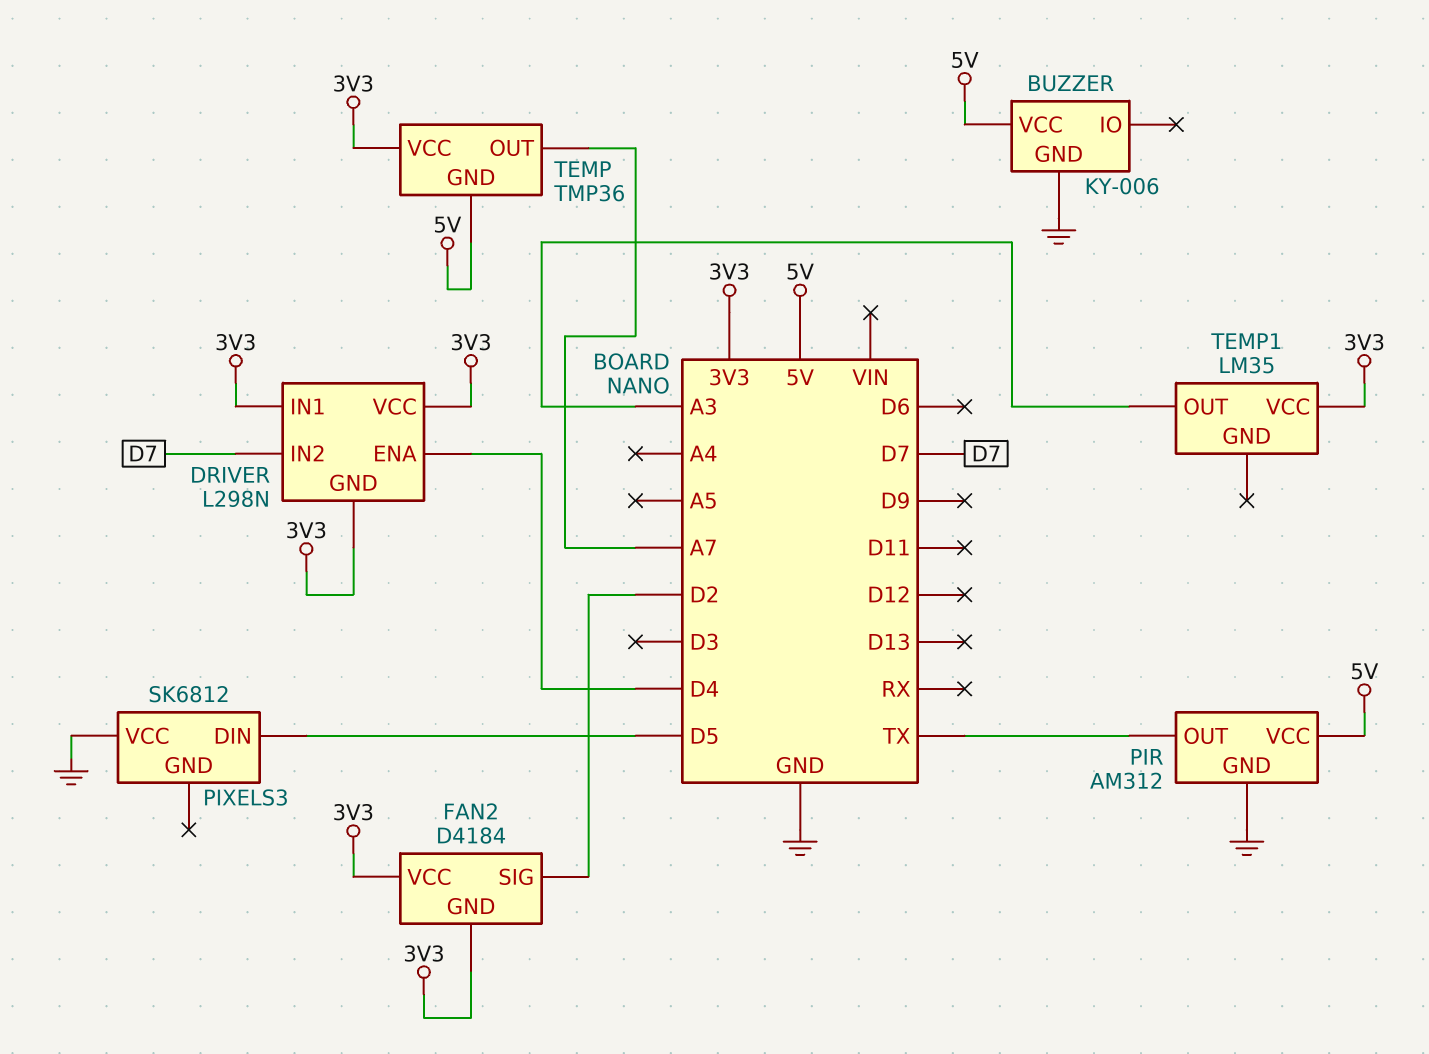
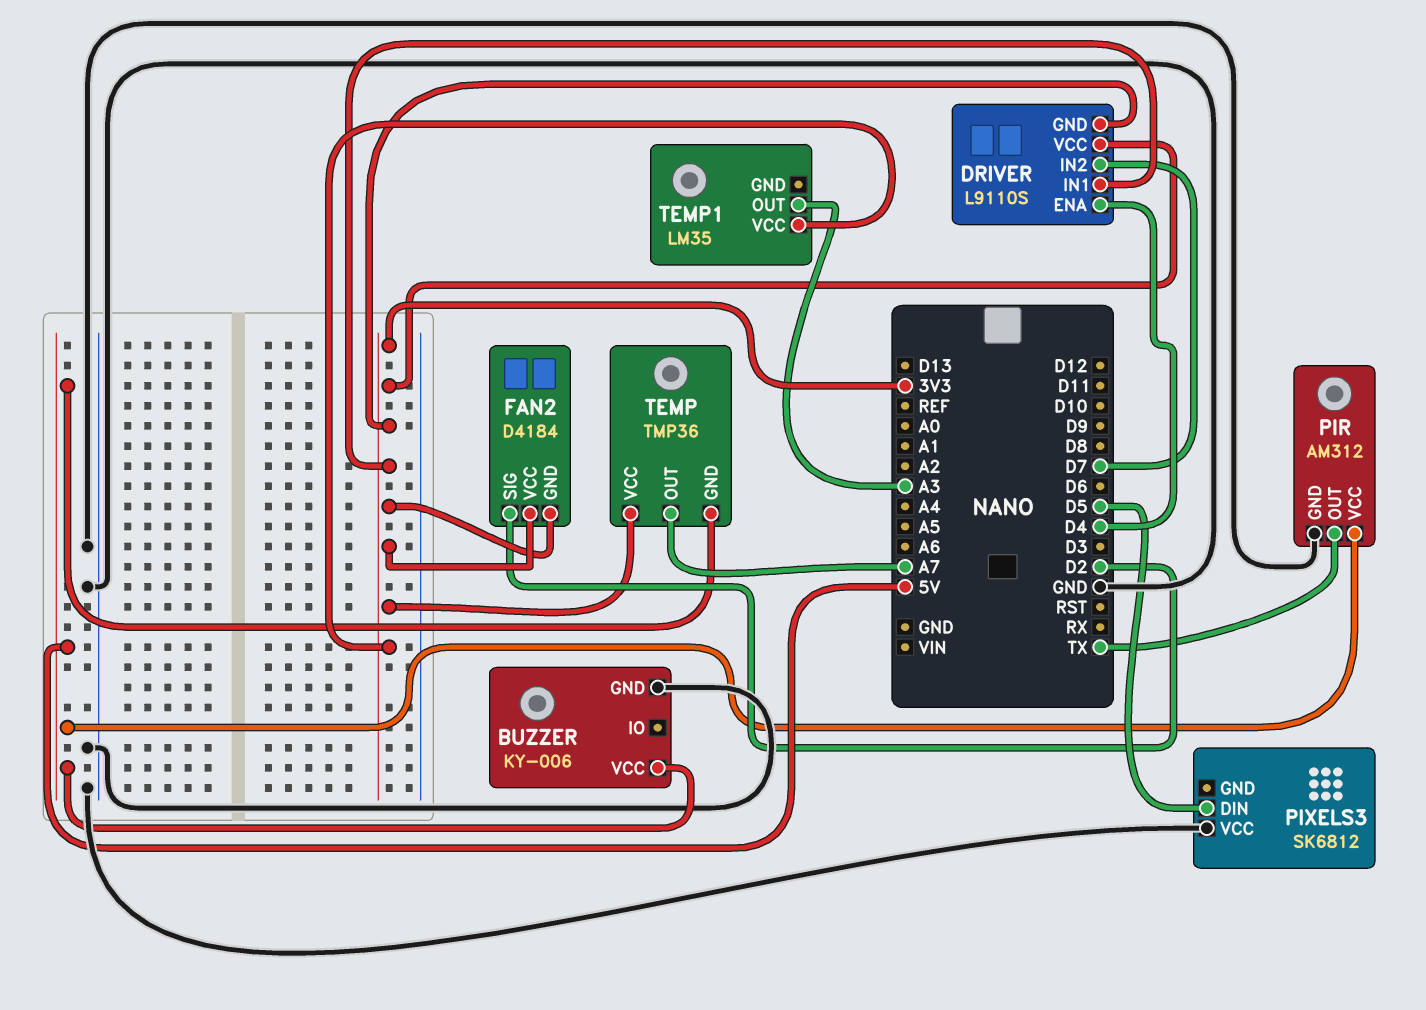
DRIVER: L298N -> L9110S

